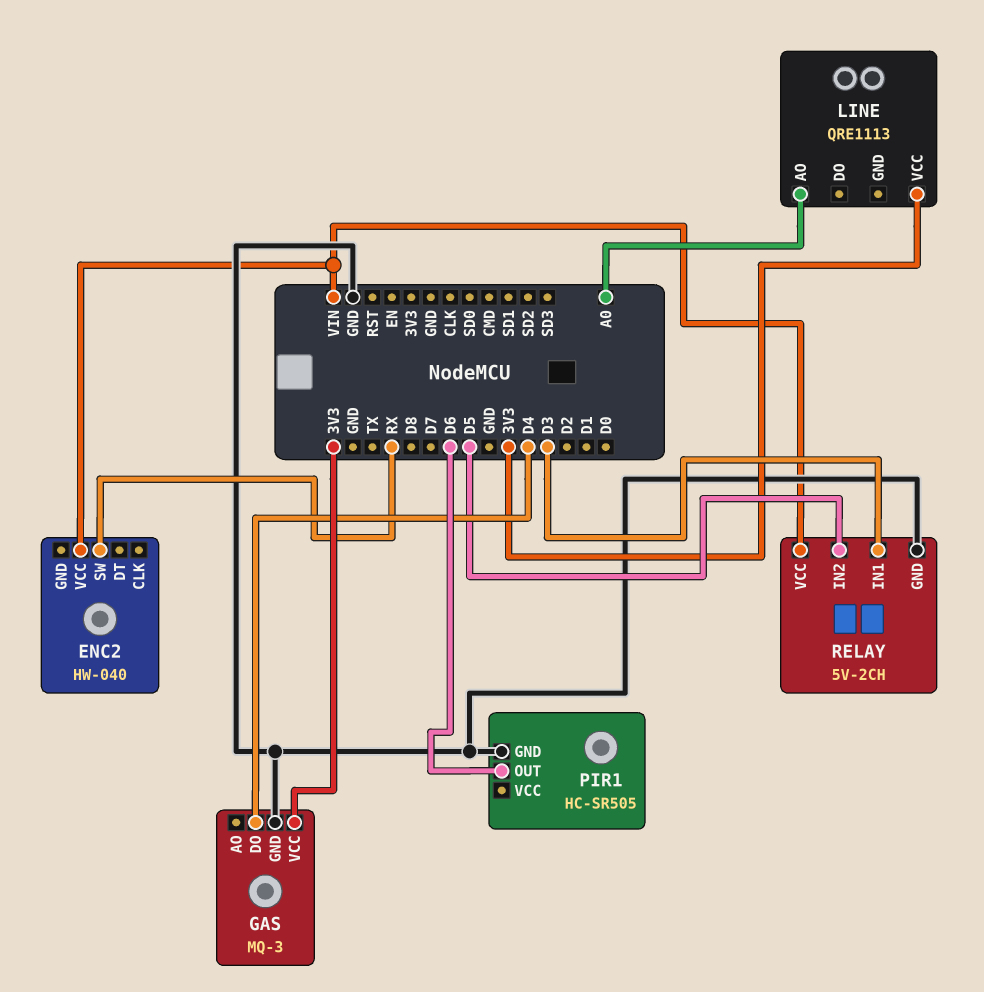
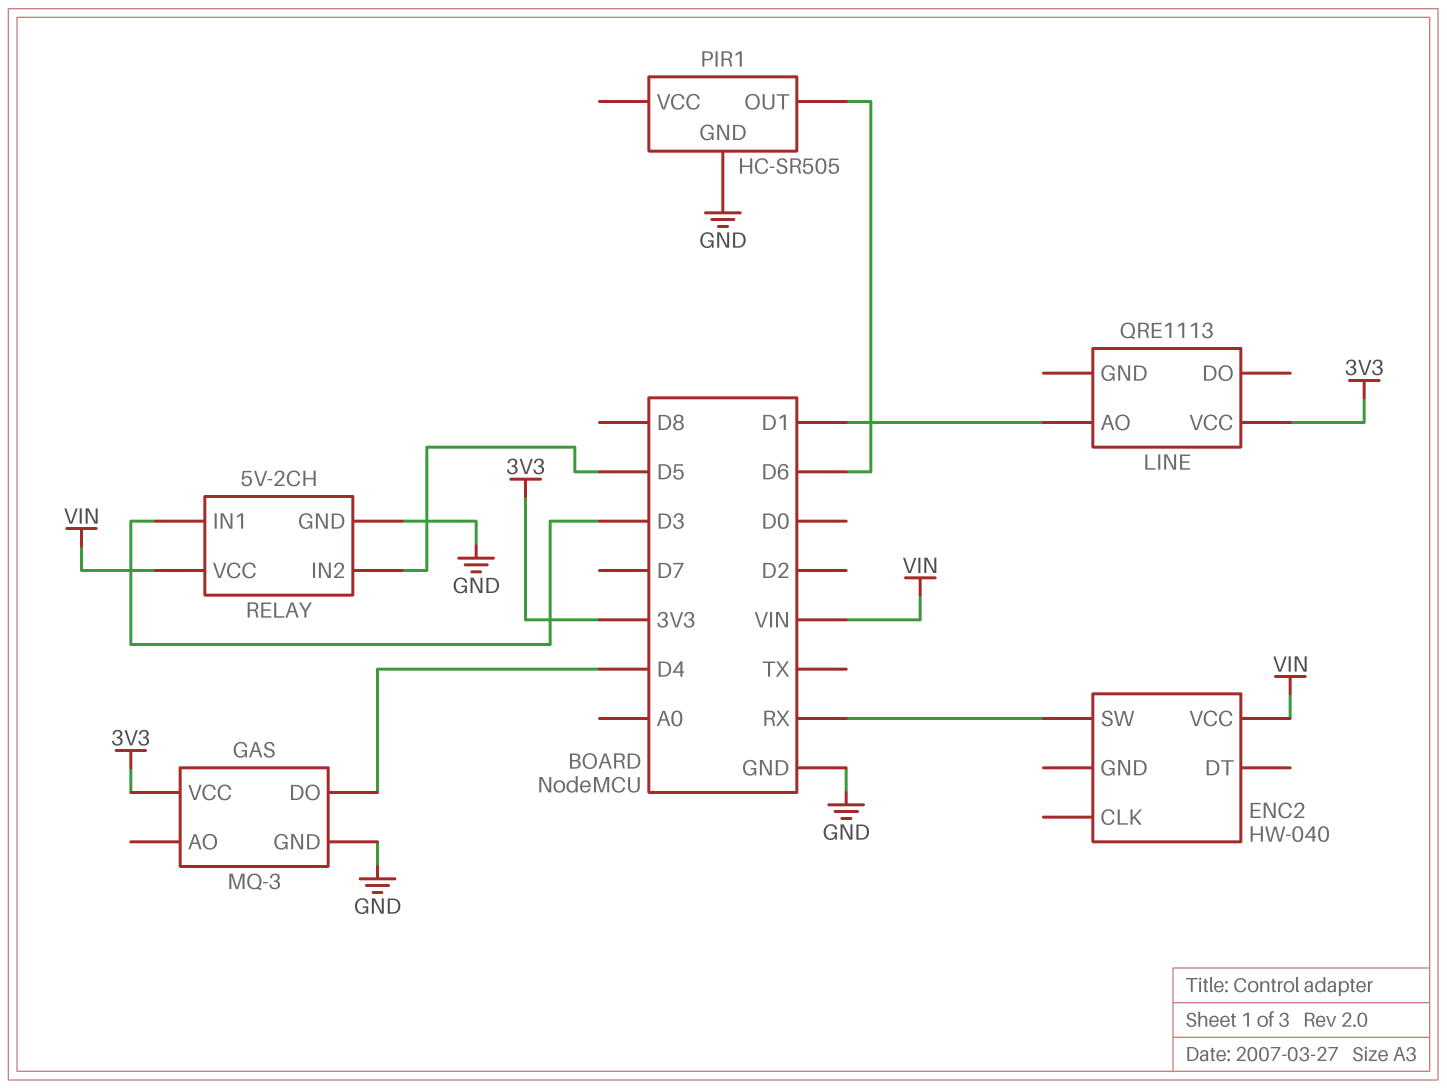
LINE pin AO: A0 -> D1

